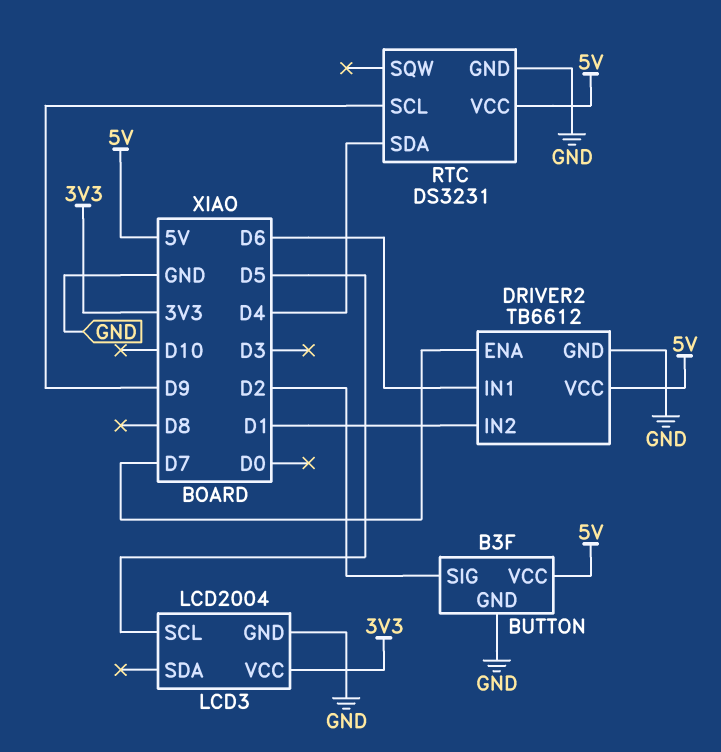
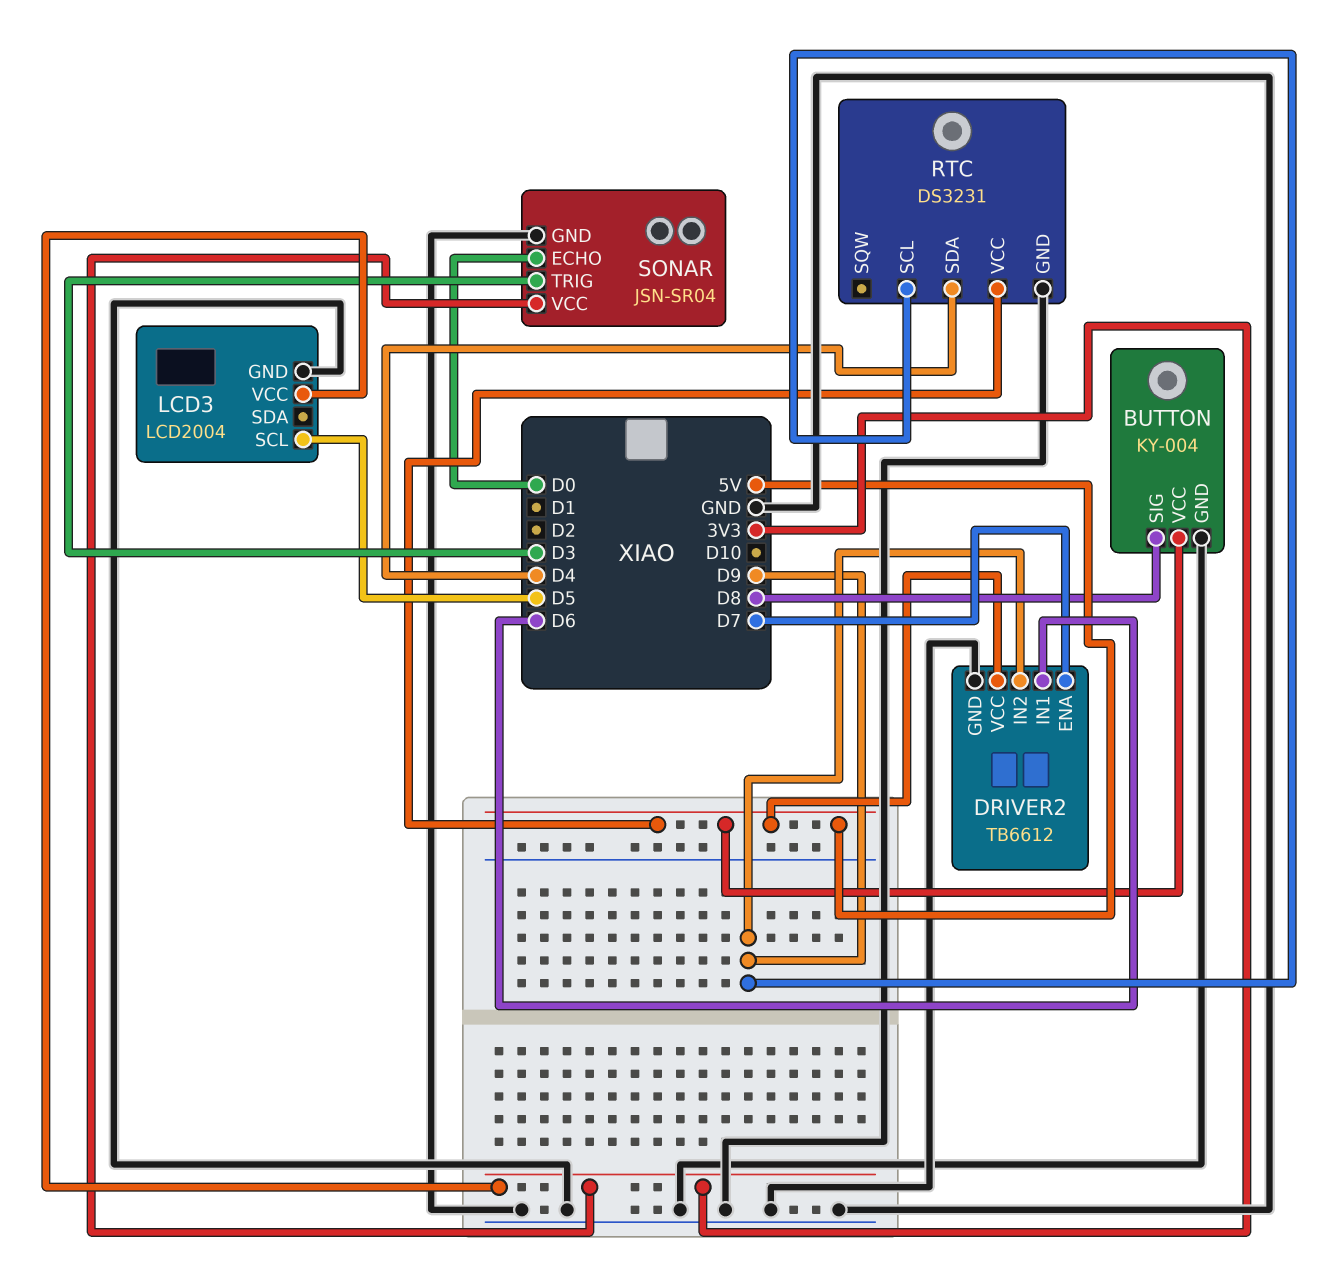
BUTTON: B3F -> KY-004
BUTTON pin SIG: D2 -> D8
DRIVER2 pin IN2: D1 -> D9
SONAR: none -> JSN-SR04
SONAR pin ECHO: none -> D0
SONAR pin GND: none -> GND
SONAR pin TRIG: none -> D3
SONAR pin VCC: none -> 3V3

